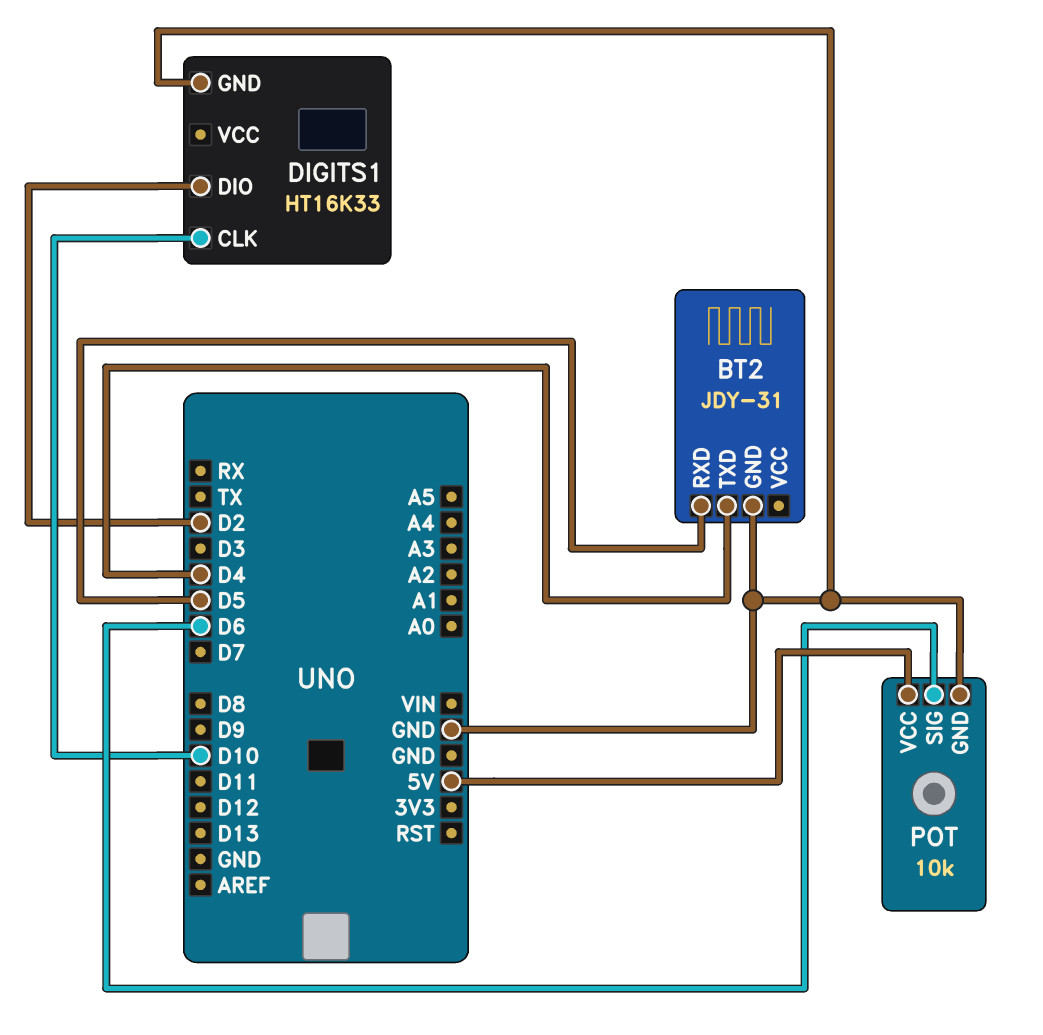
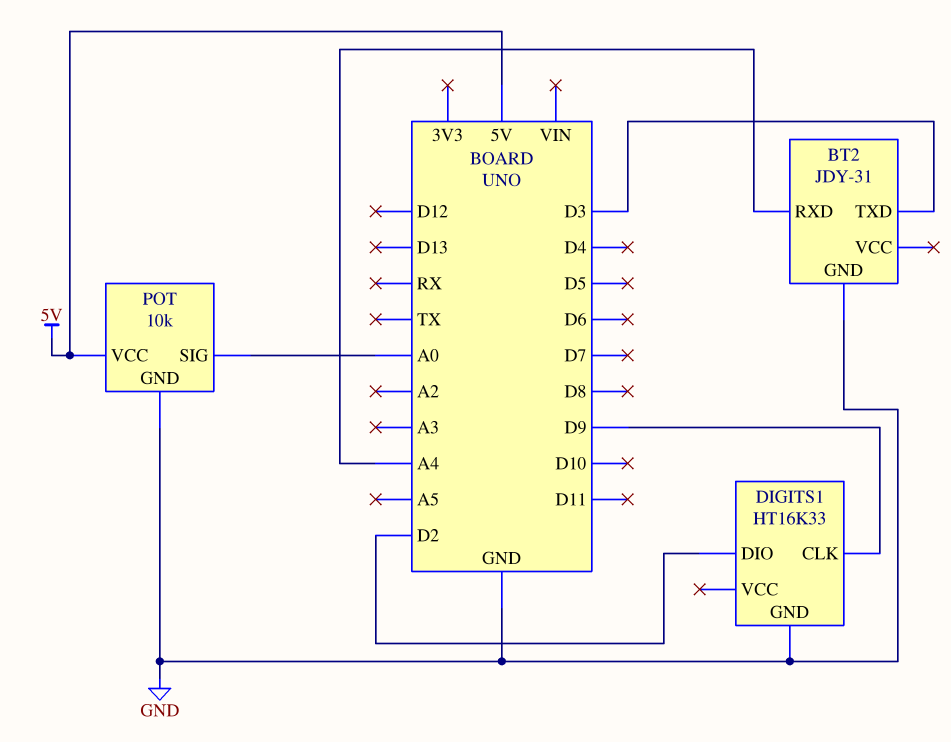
BT2 pin RXD: D5 -> A4
BT2 pin TXD: D4 -> D3
DIGITS1 pin CLK: D10 -> D9
POT pin SIG: D6 -> A0

